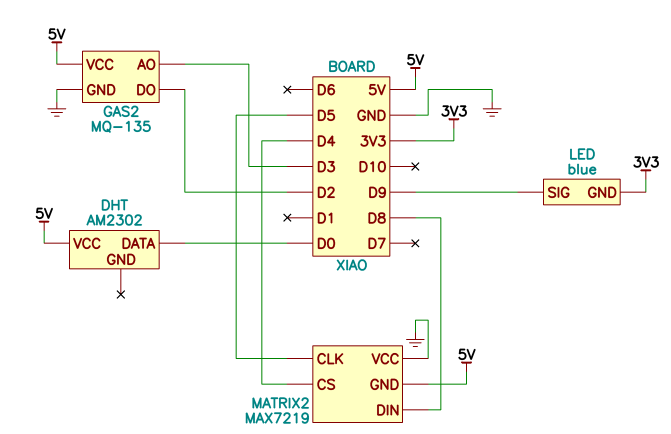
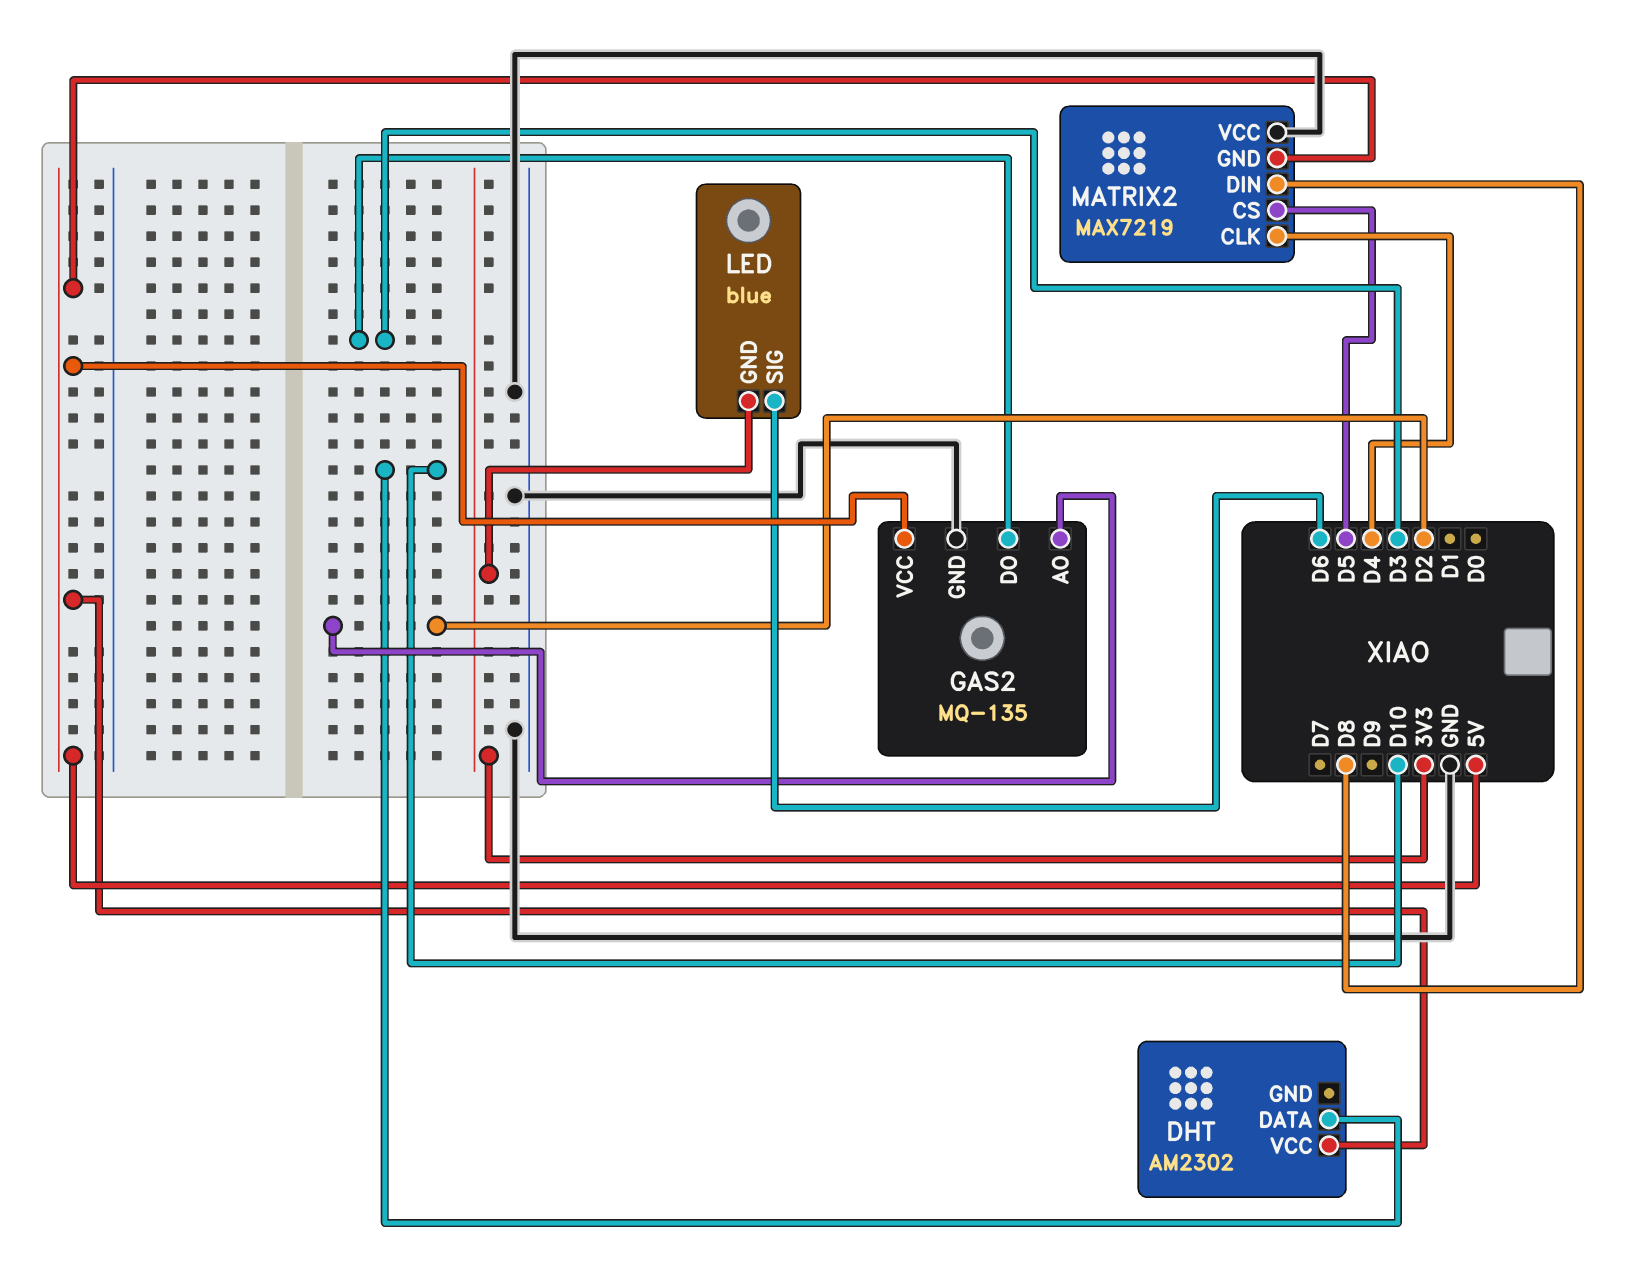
DHT pin DATA: D0 -> D10
GAS2 pin AO: D3 -> D2
GAS2 pin DO: D2 -> D3
LED pin SIG: D9 -> D6
MATRIX2 pin CLK: D5 -> D4
MATRIX2 pin CS: D4 -> D5

